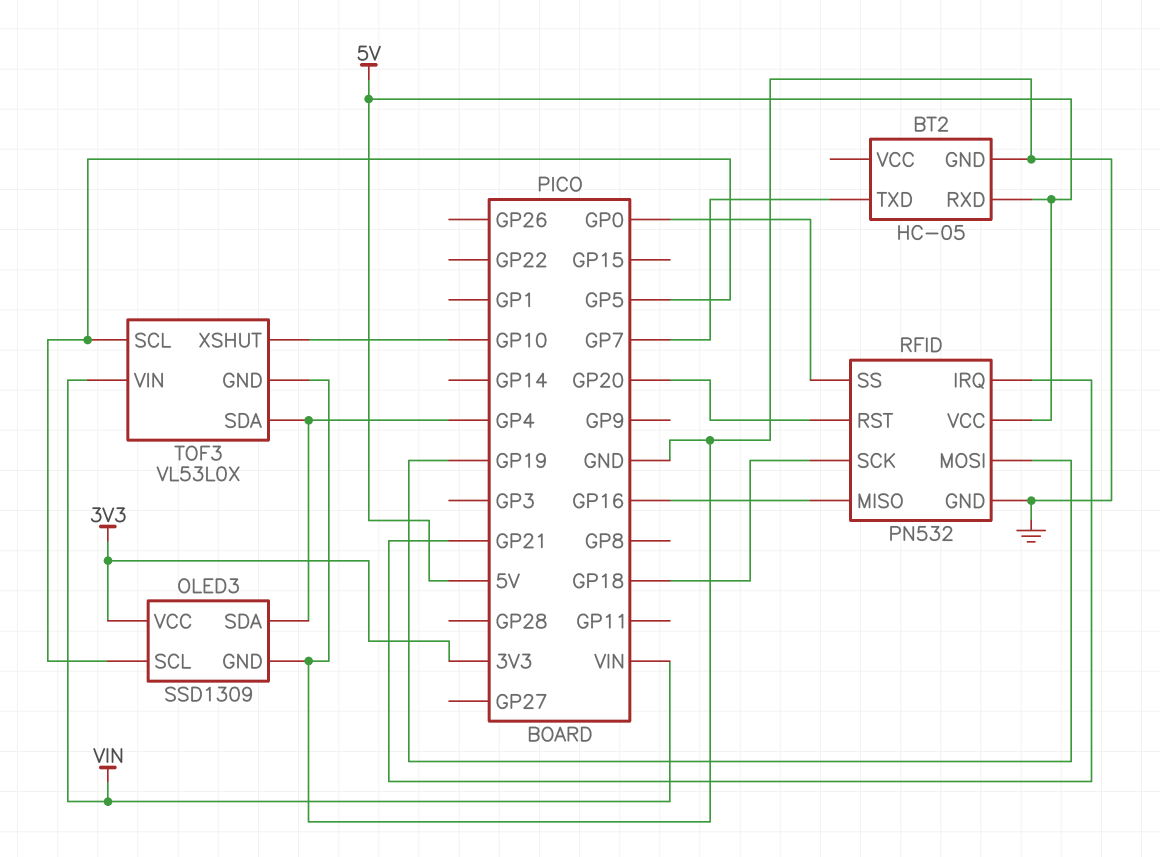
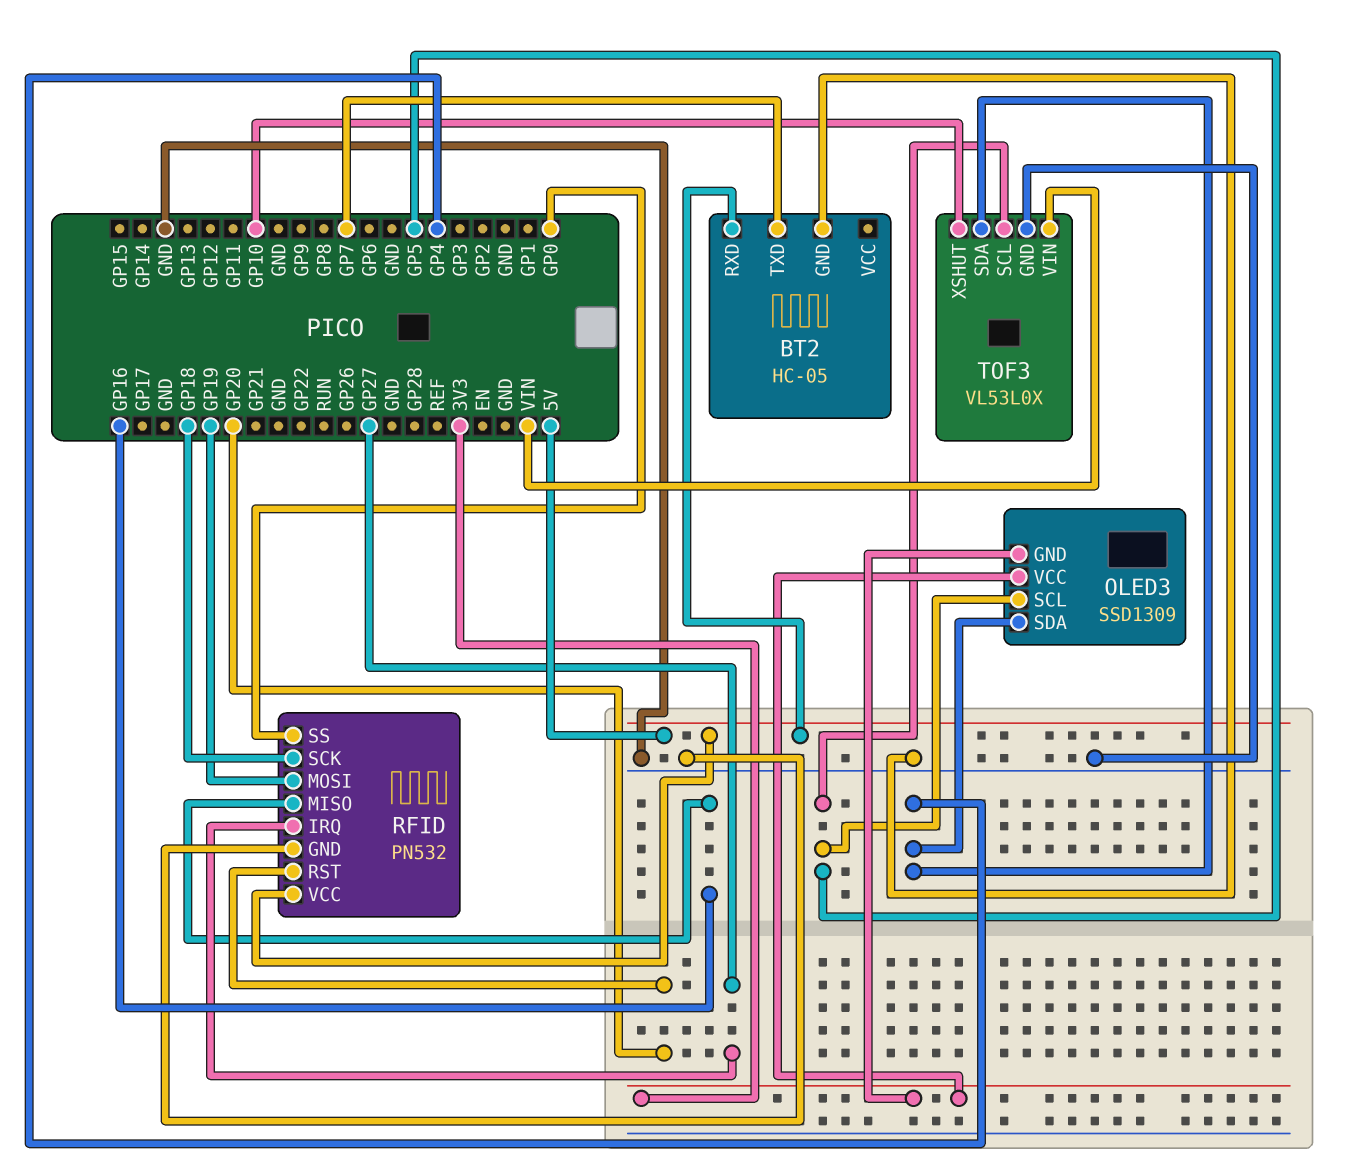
OLED3 pin GND: GND -> 3V3
RFID pin IRQ: GP21 -> GP27

